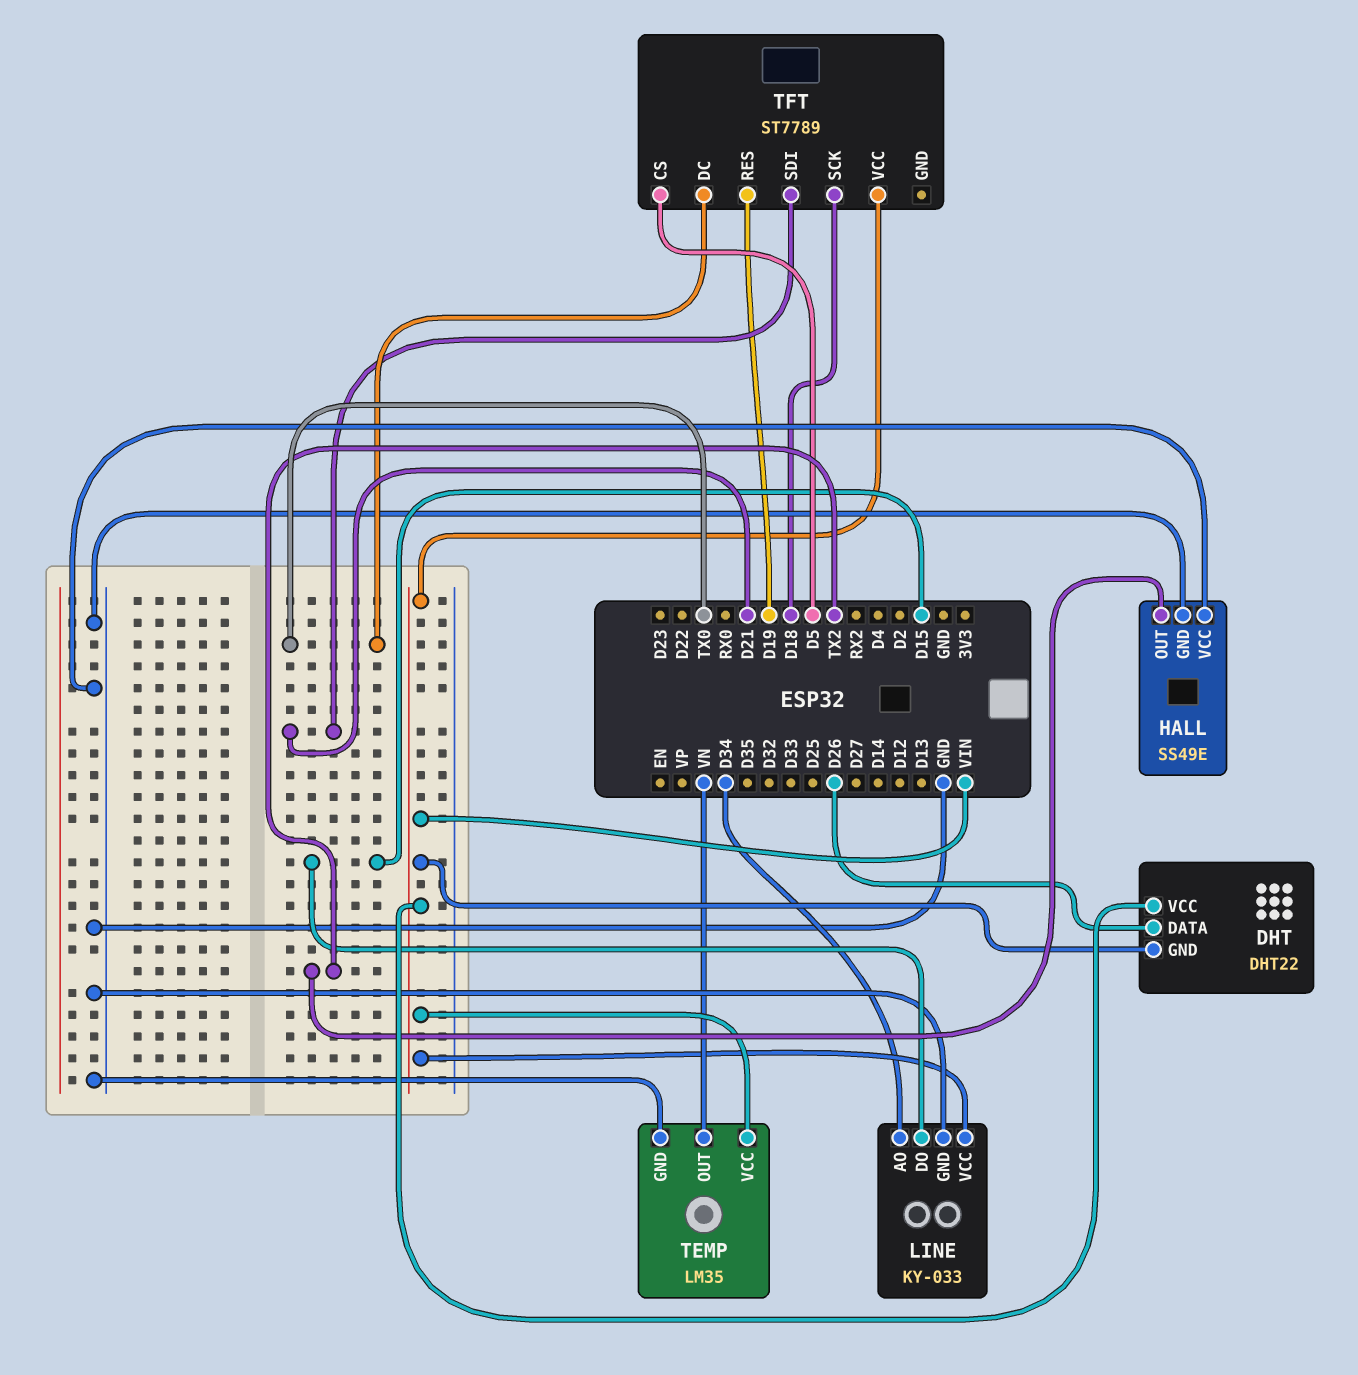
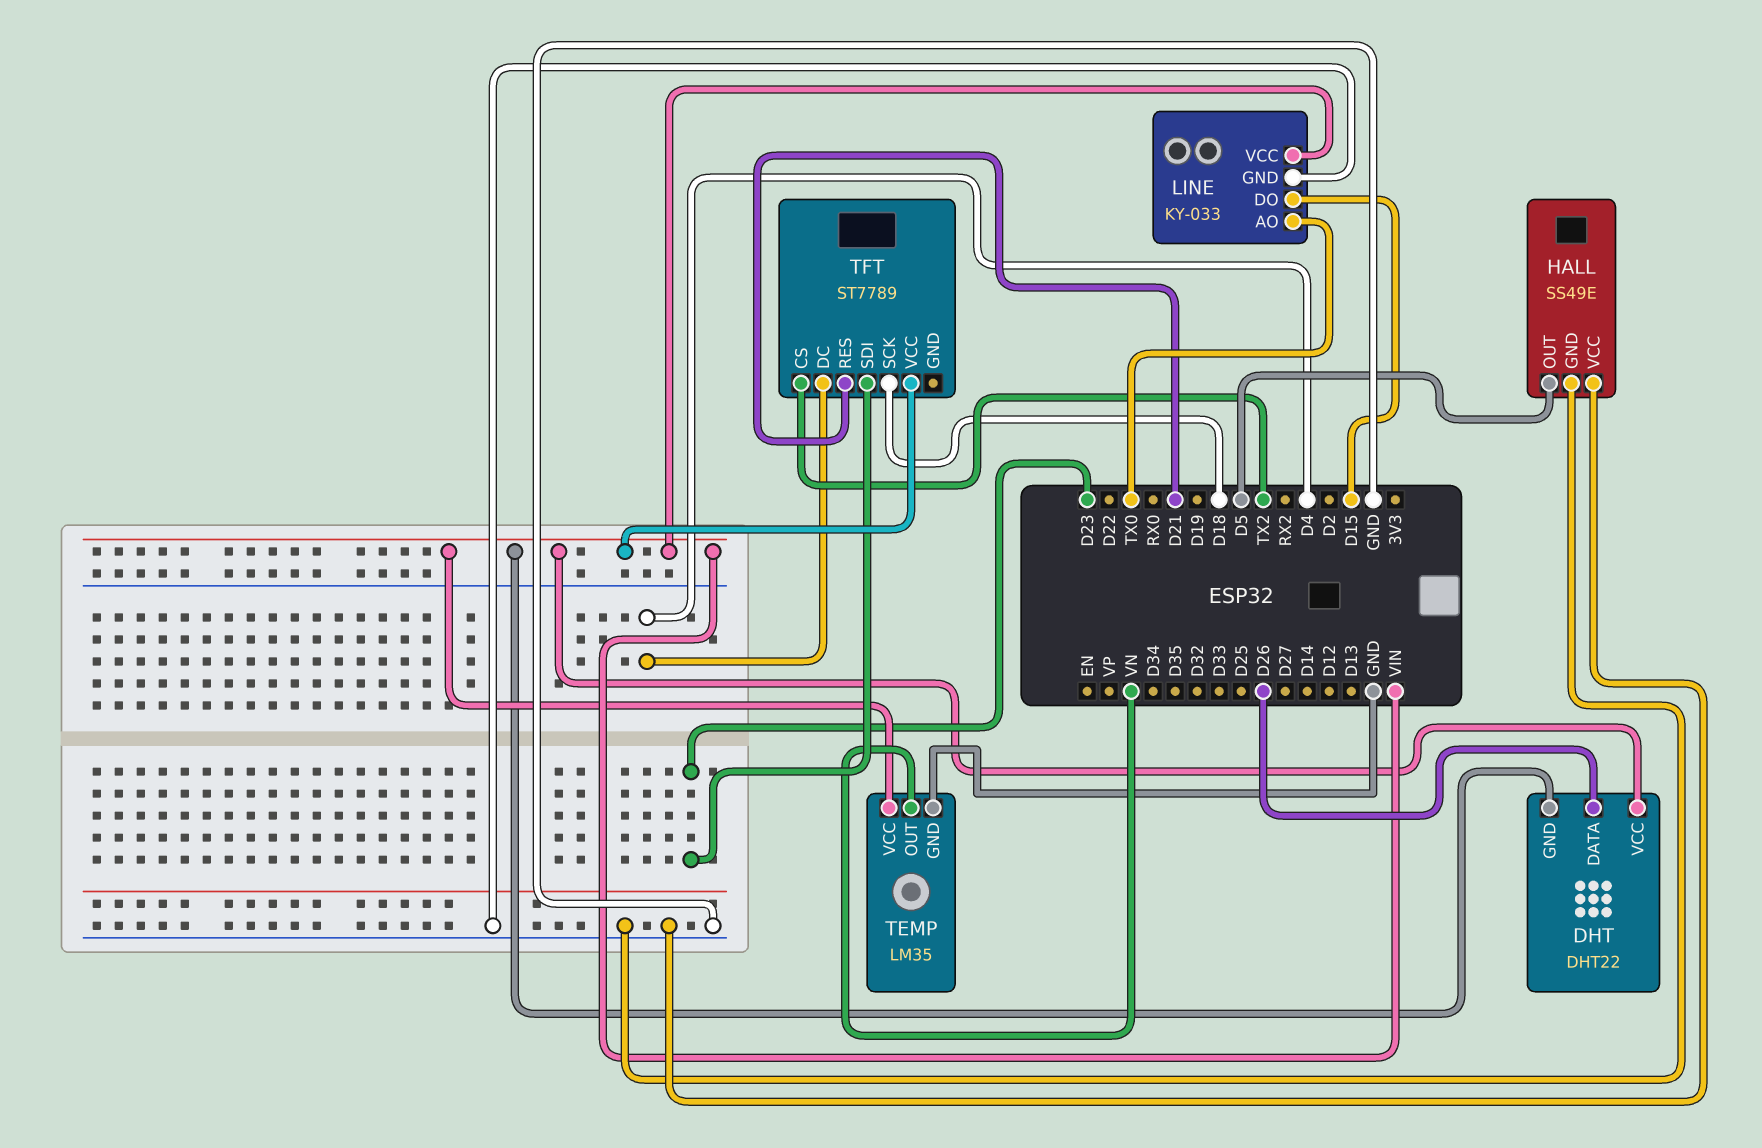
HALL pin OUT: TX2 -> D5
LINE pin AO: D34 -> TX0
TFT pin CS: D5 -> TX2
TFT pin DC: TX0 -> D4
TFT pin RES: D19 -> D21
TFT pin SDI: D21 -> D23

